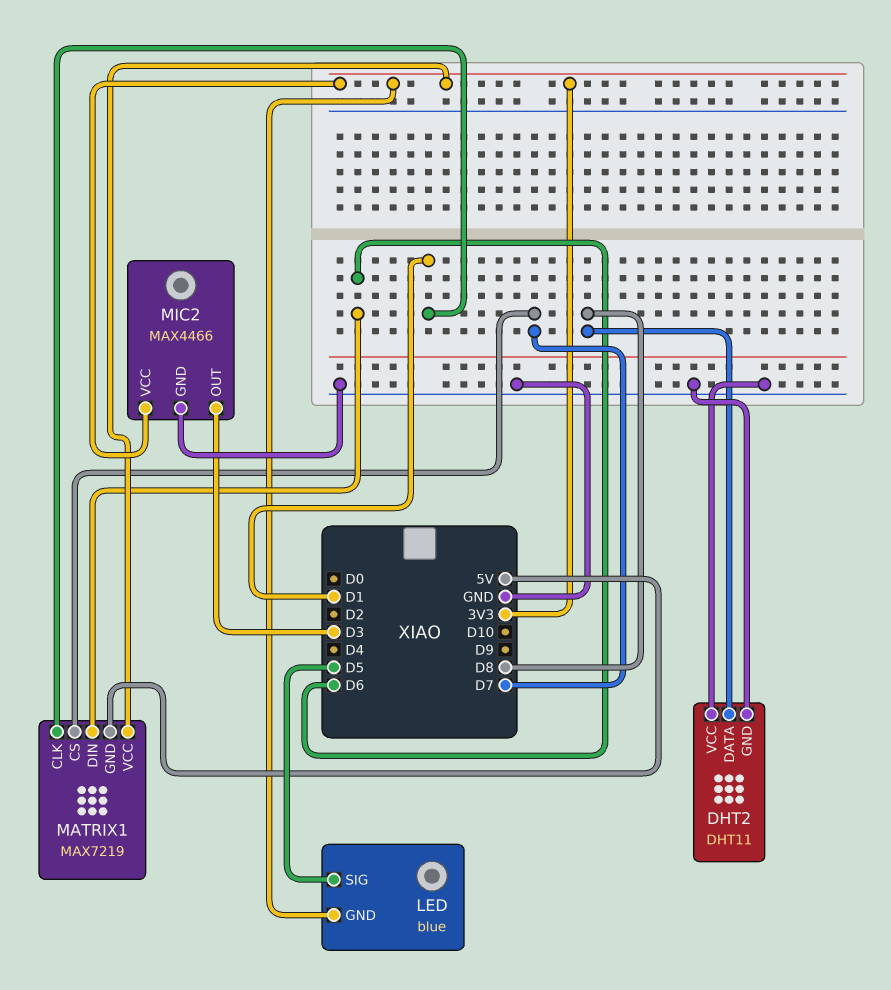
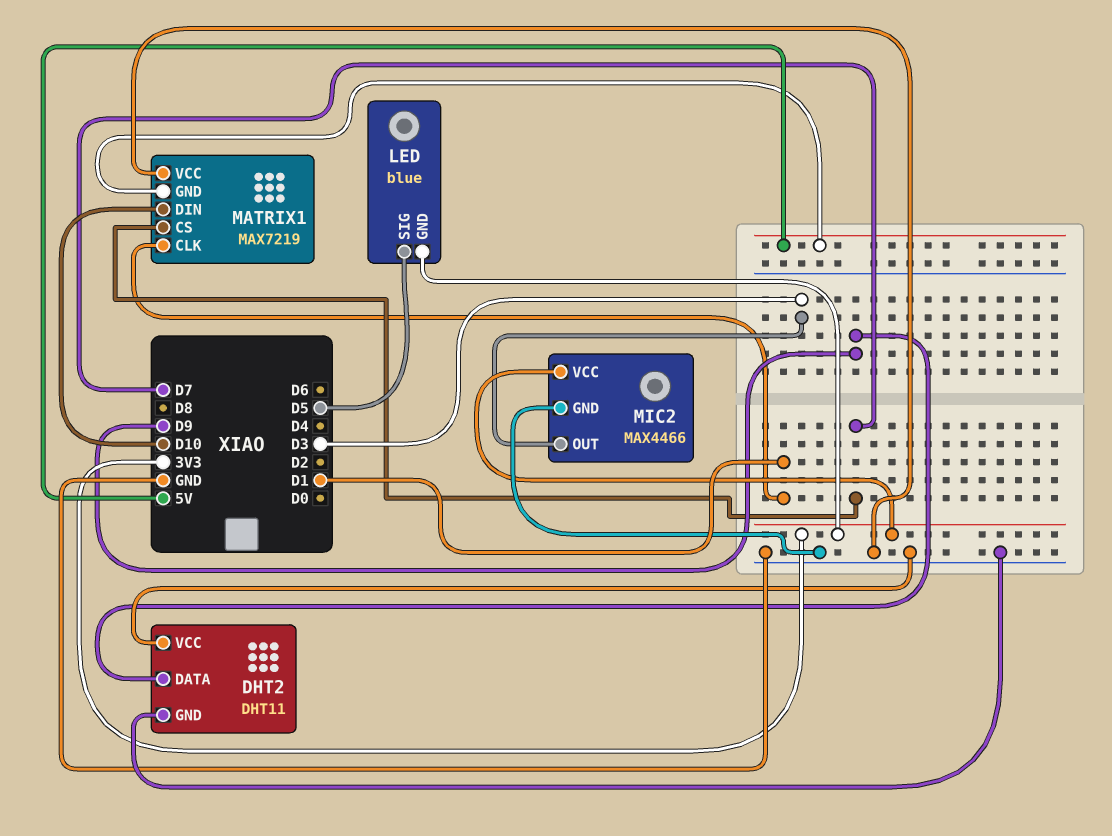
DHT2 pin DATA: D8 -> D9
MATRIX1 pin DIN: D6 -> D10
MATRIX1 pin VCC: 3V3 -> GND

